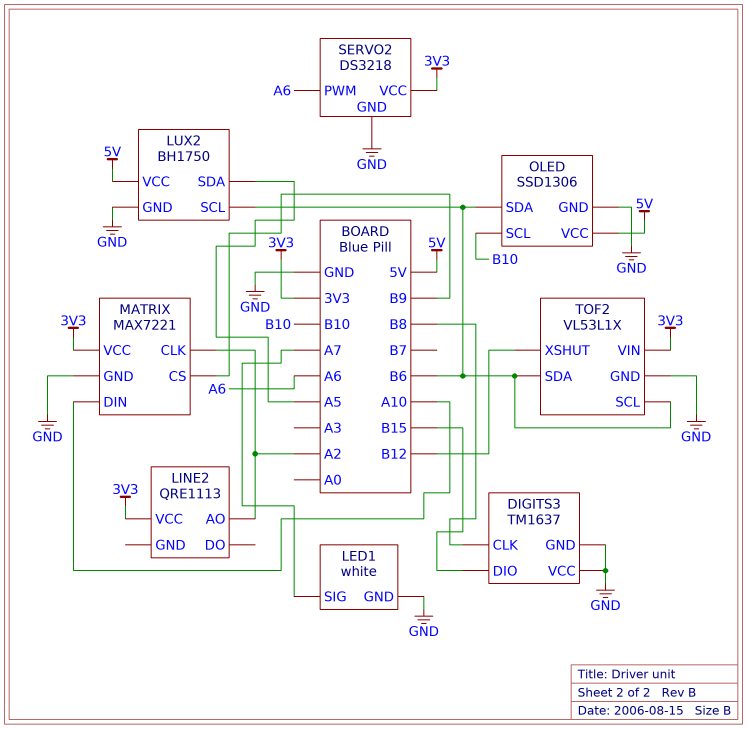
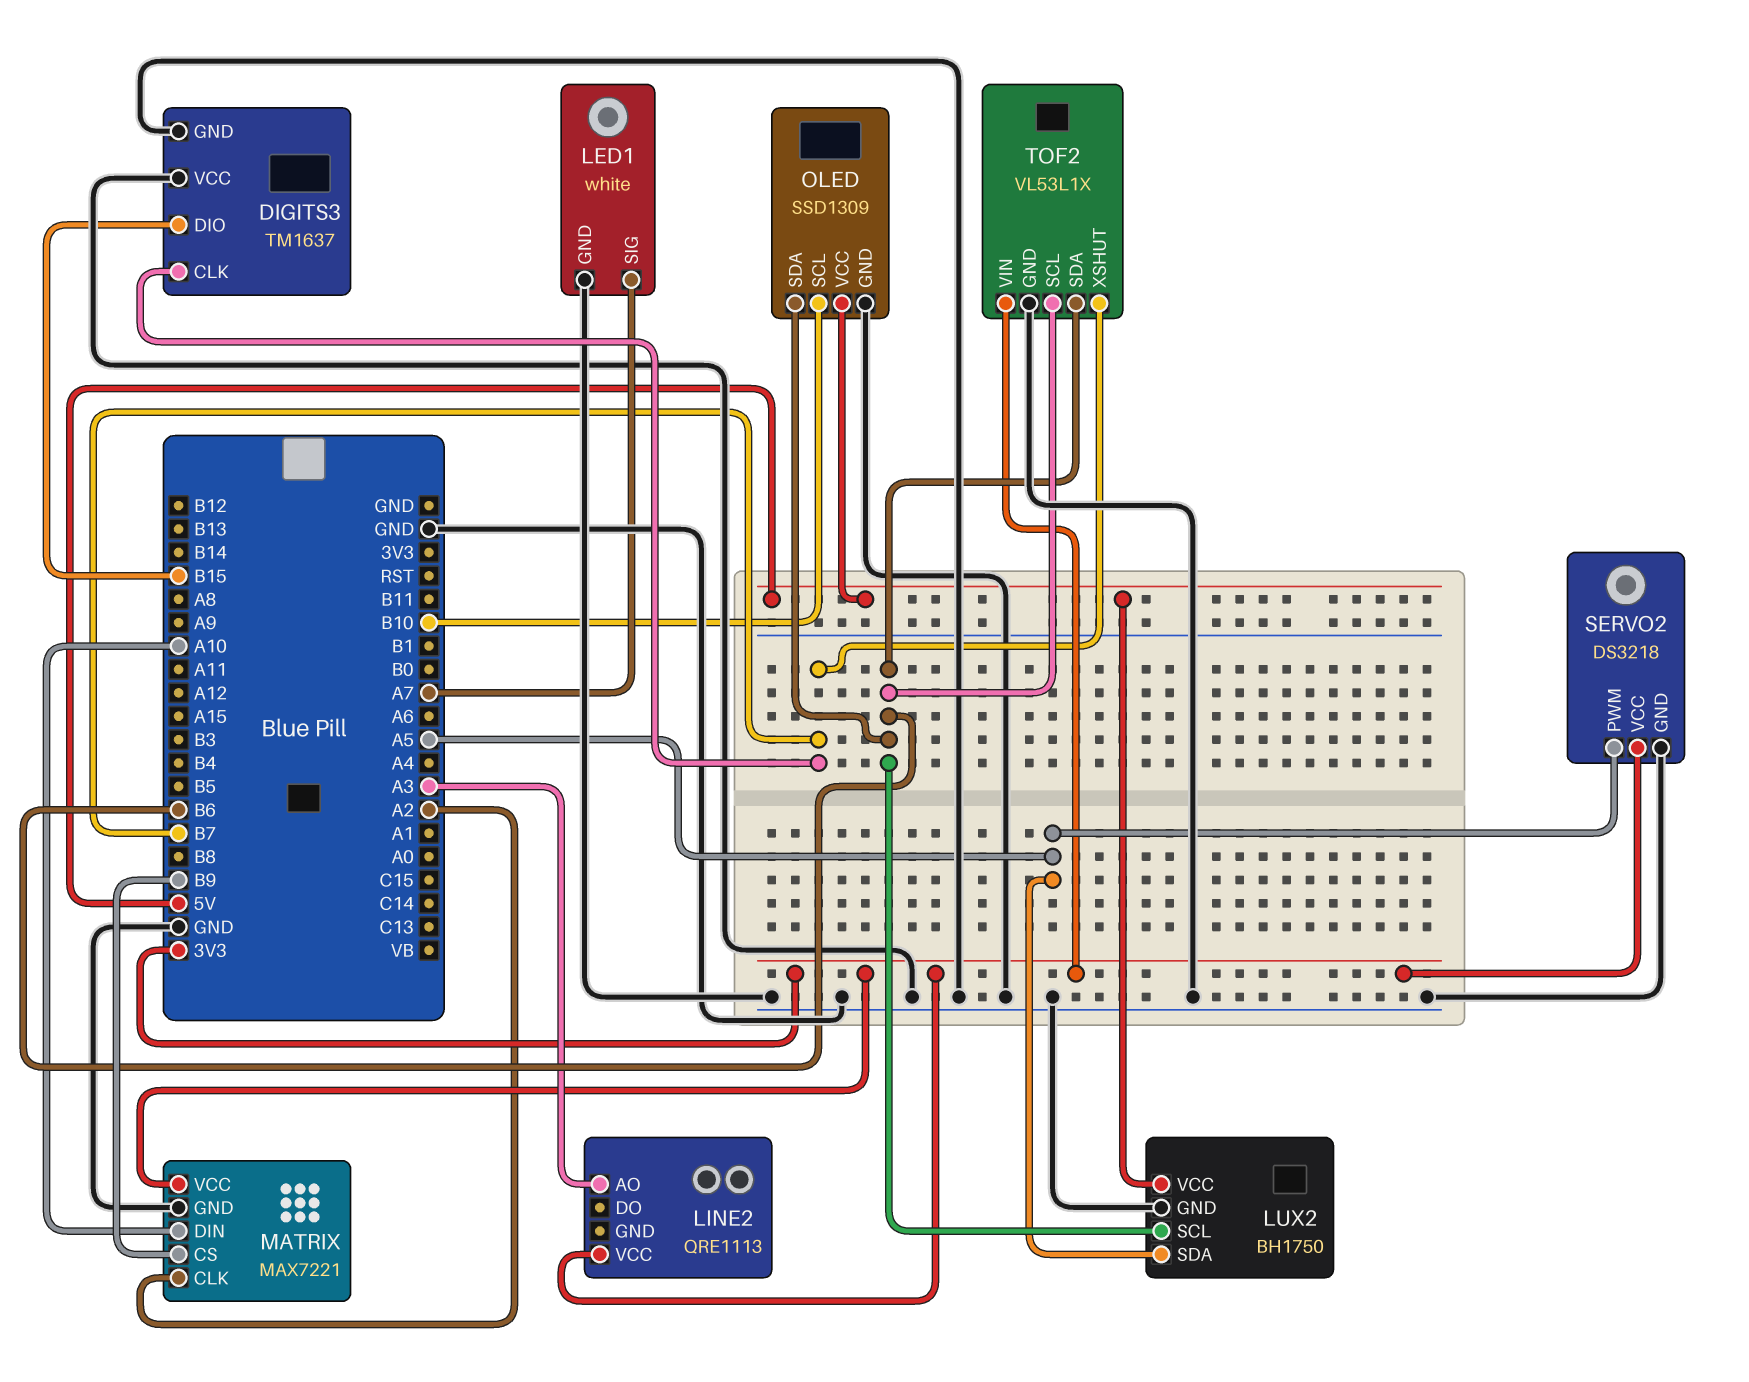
DIGITS3 pin CLK: B8 -> B7
LINE2 pin AO: A2 -> A3
OLED: SSD1306 -> SSD1309
SERVO2 pin PWM: A6 -> A5
TOF2 pin XSHUT: B12 -> B7

